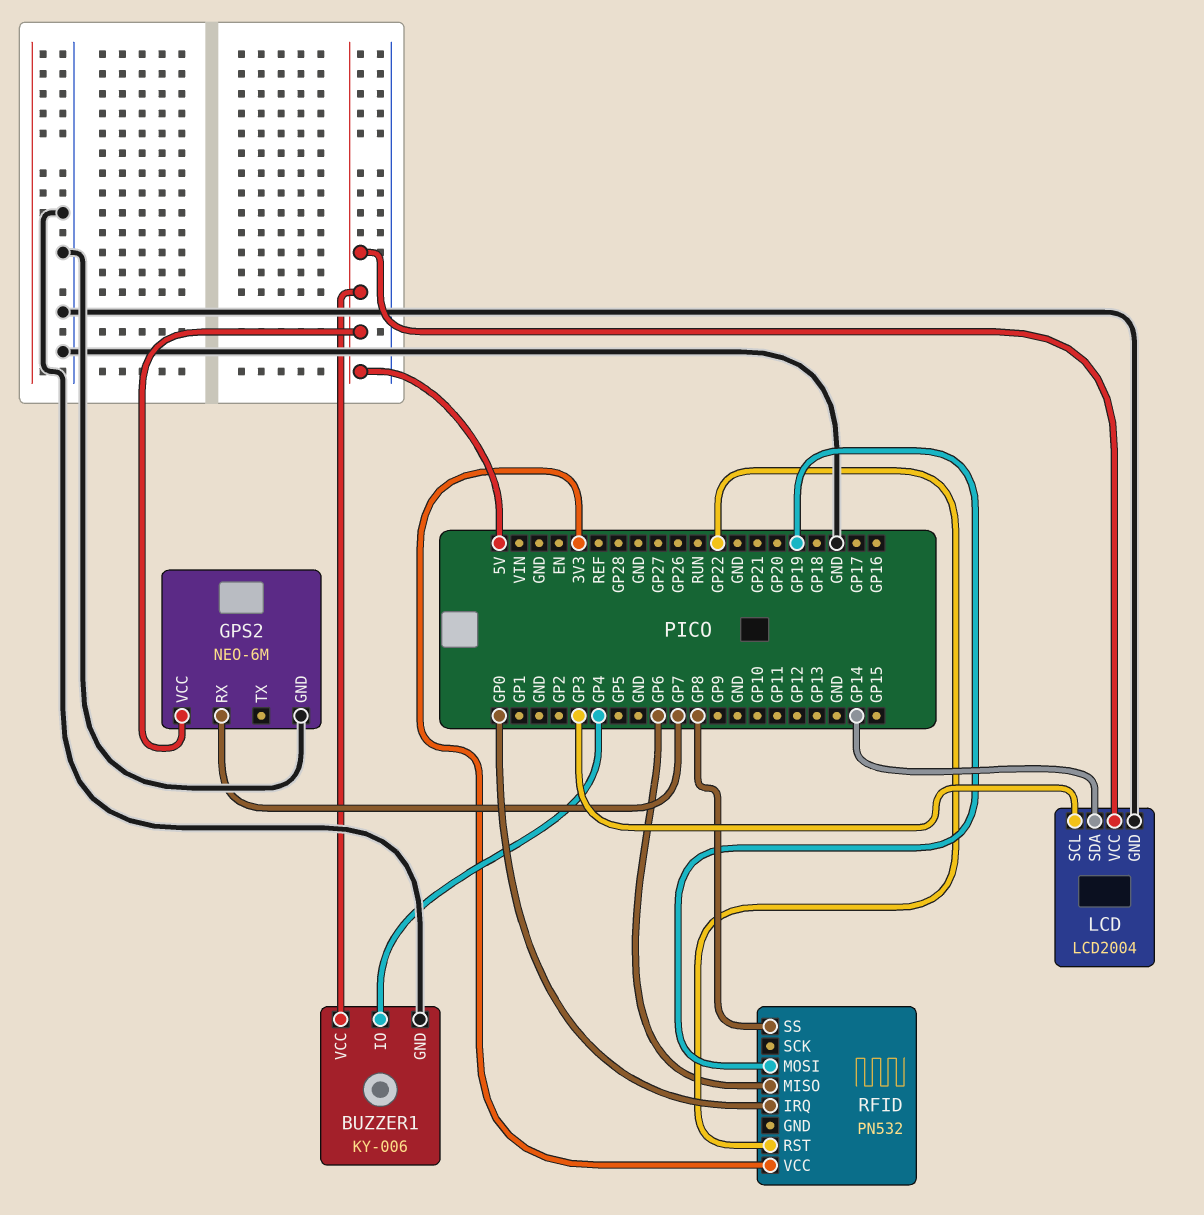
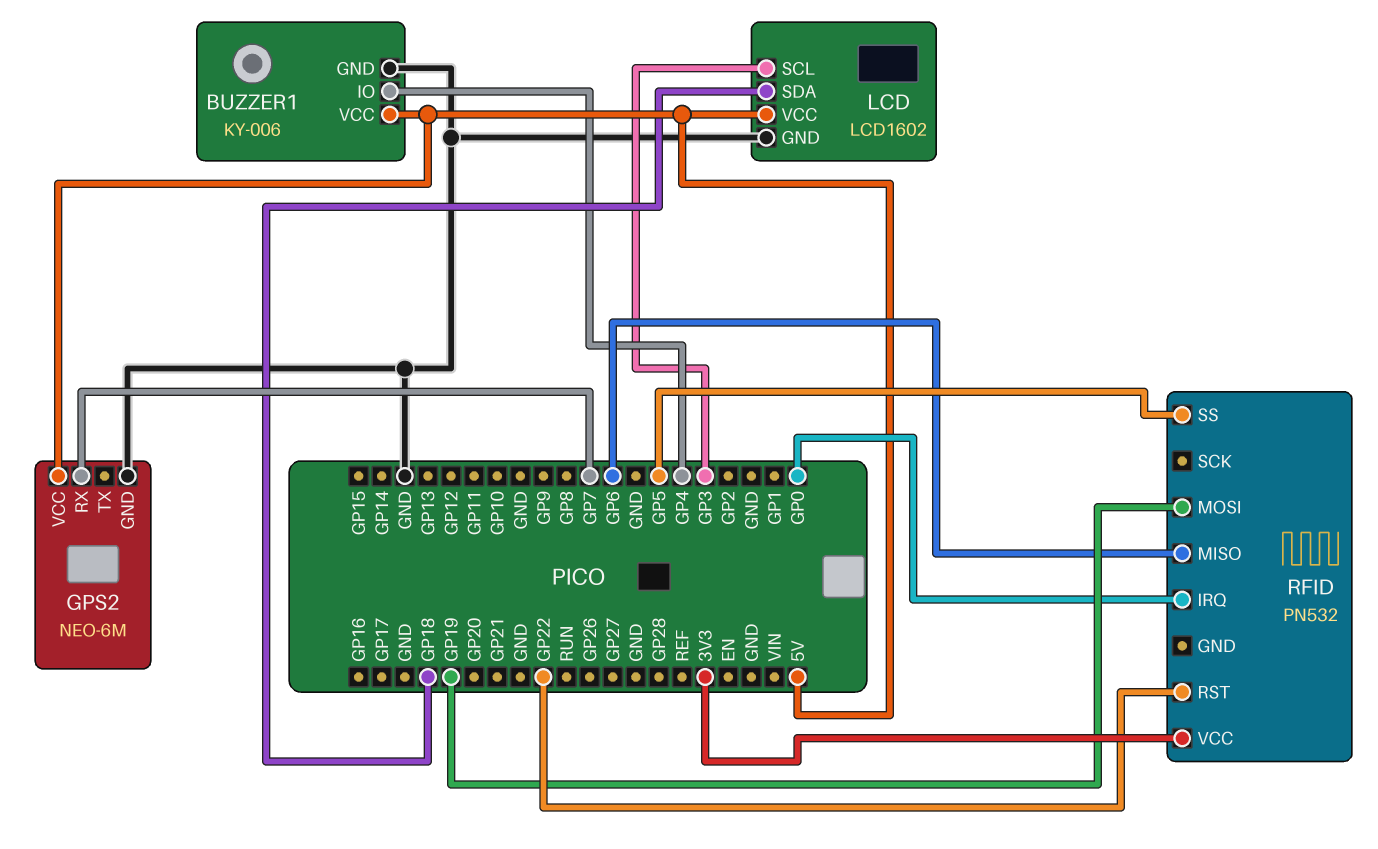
LCD: LCD2004 -> LCD1602
LCD pin SDA: GP14 -> GP18
RFID pin SS: GP8 -> GP5

